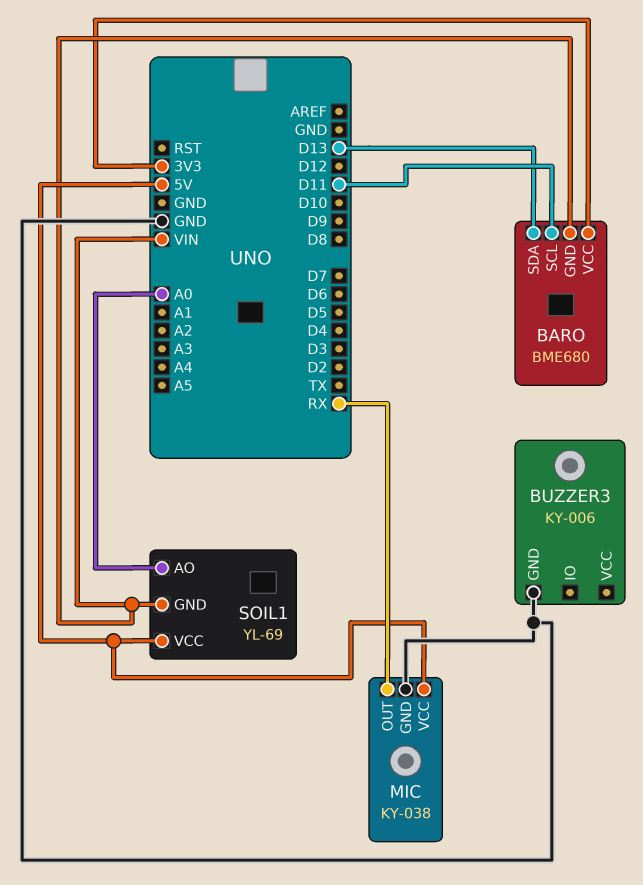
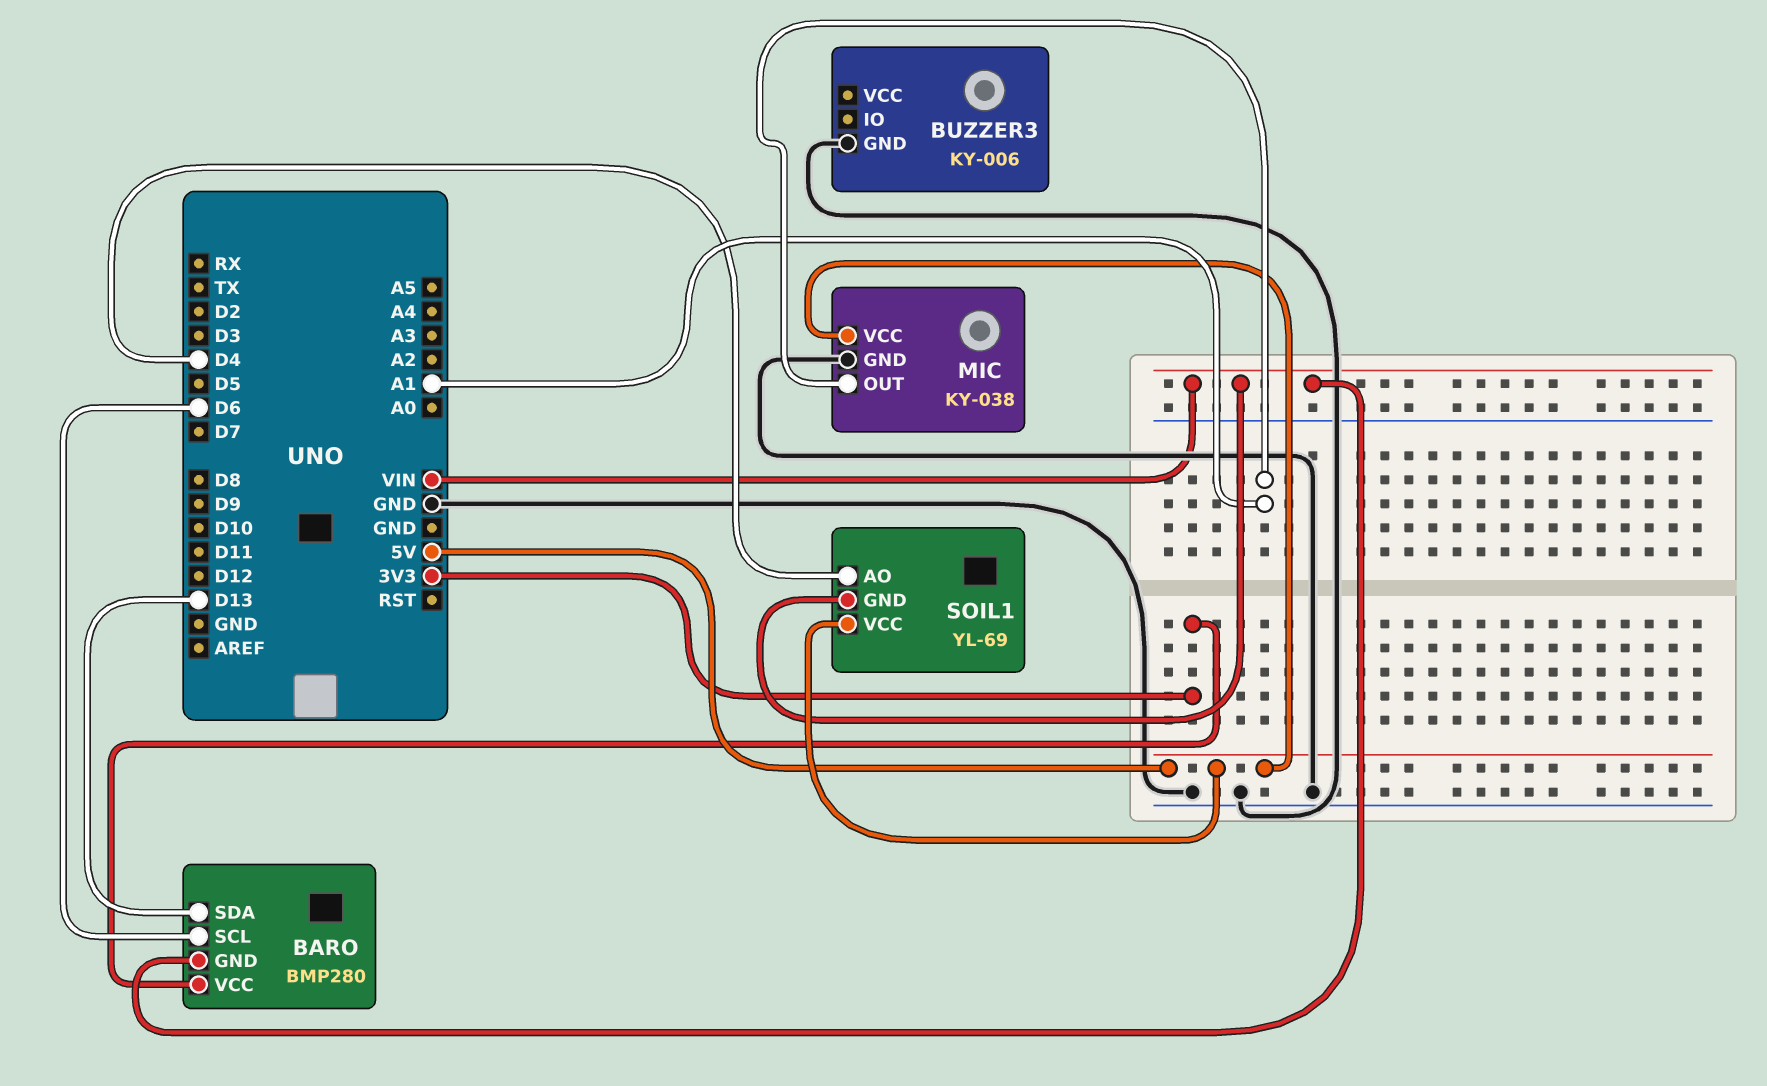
BARO: BME680 -> BMP280
BARO pin SCL: D11 -> D6
MIC pin OUT: RX -> A1
SOIL1 pin AO: A0 -> D4

